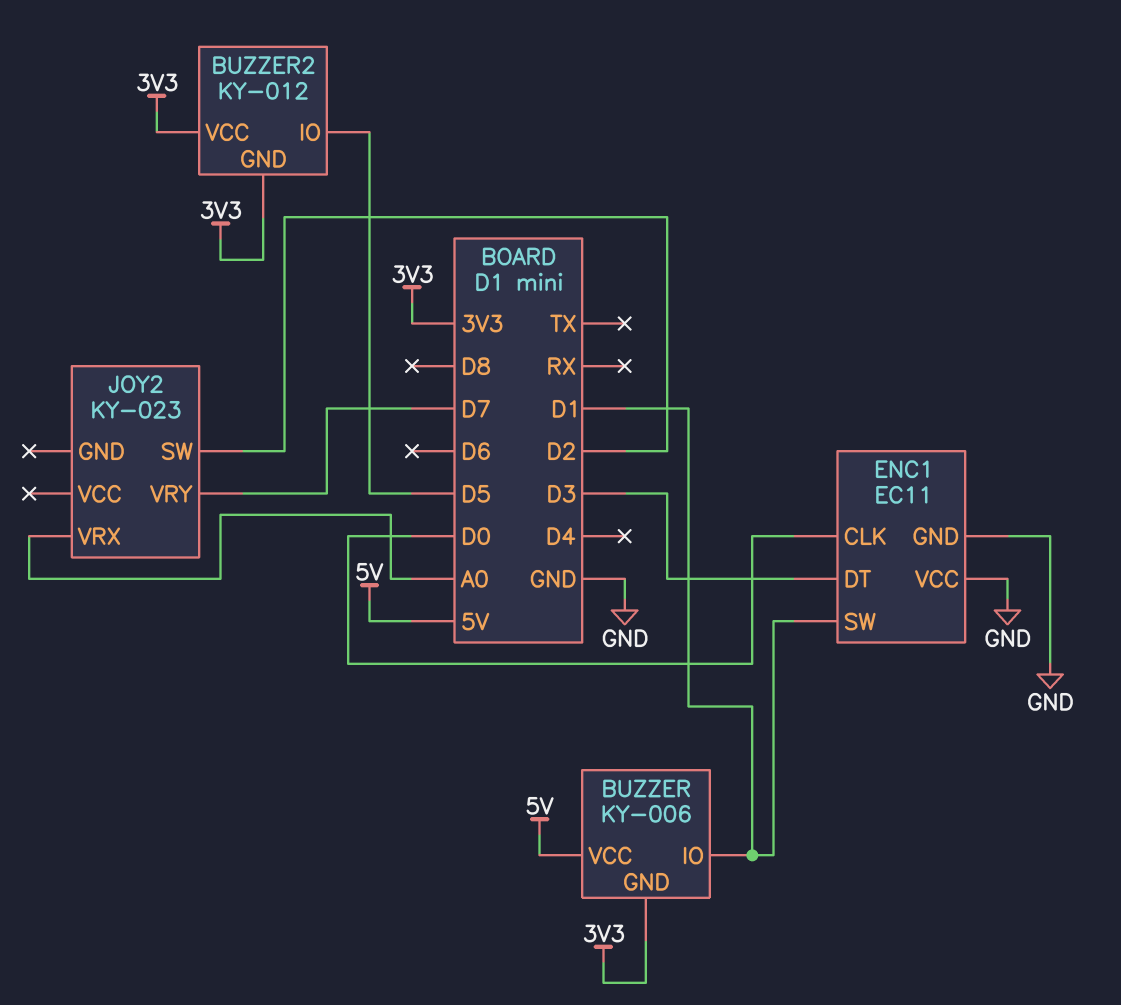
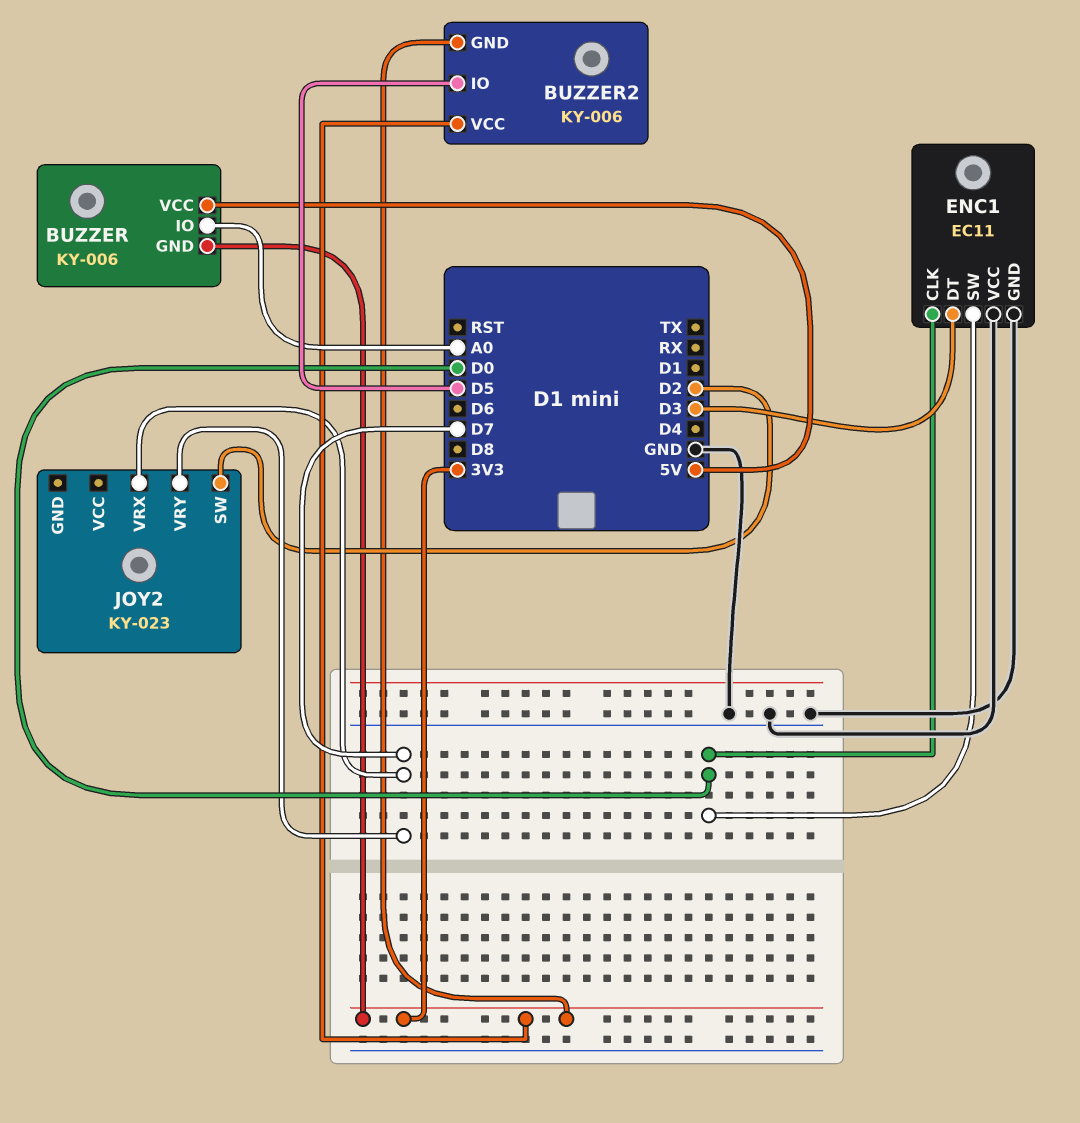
BUZZER pin IO: D1 -> A0
BUZZER2: KY-012 -> KY-006
ENC1 pin SW: D1 -> D0
JOY2 pin VRX: A0 -> D7

